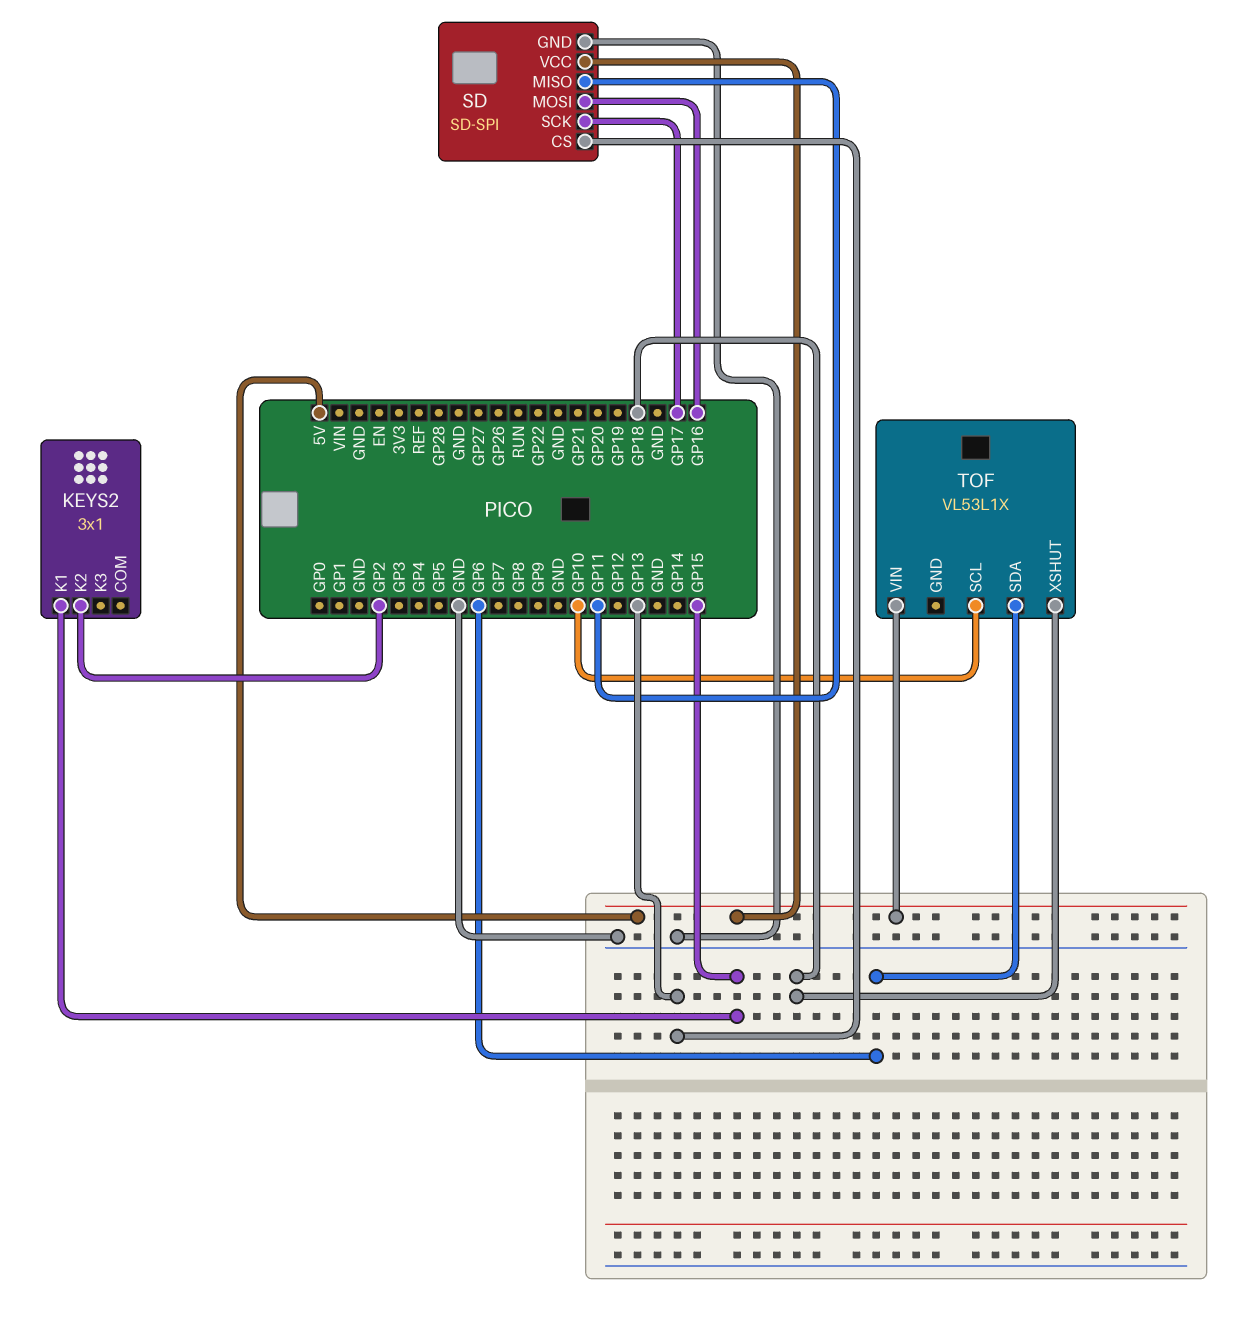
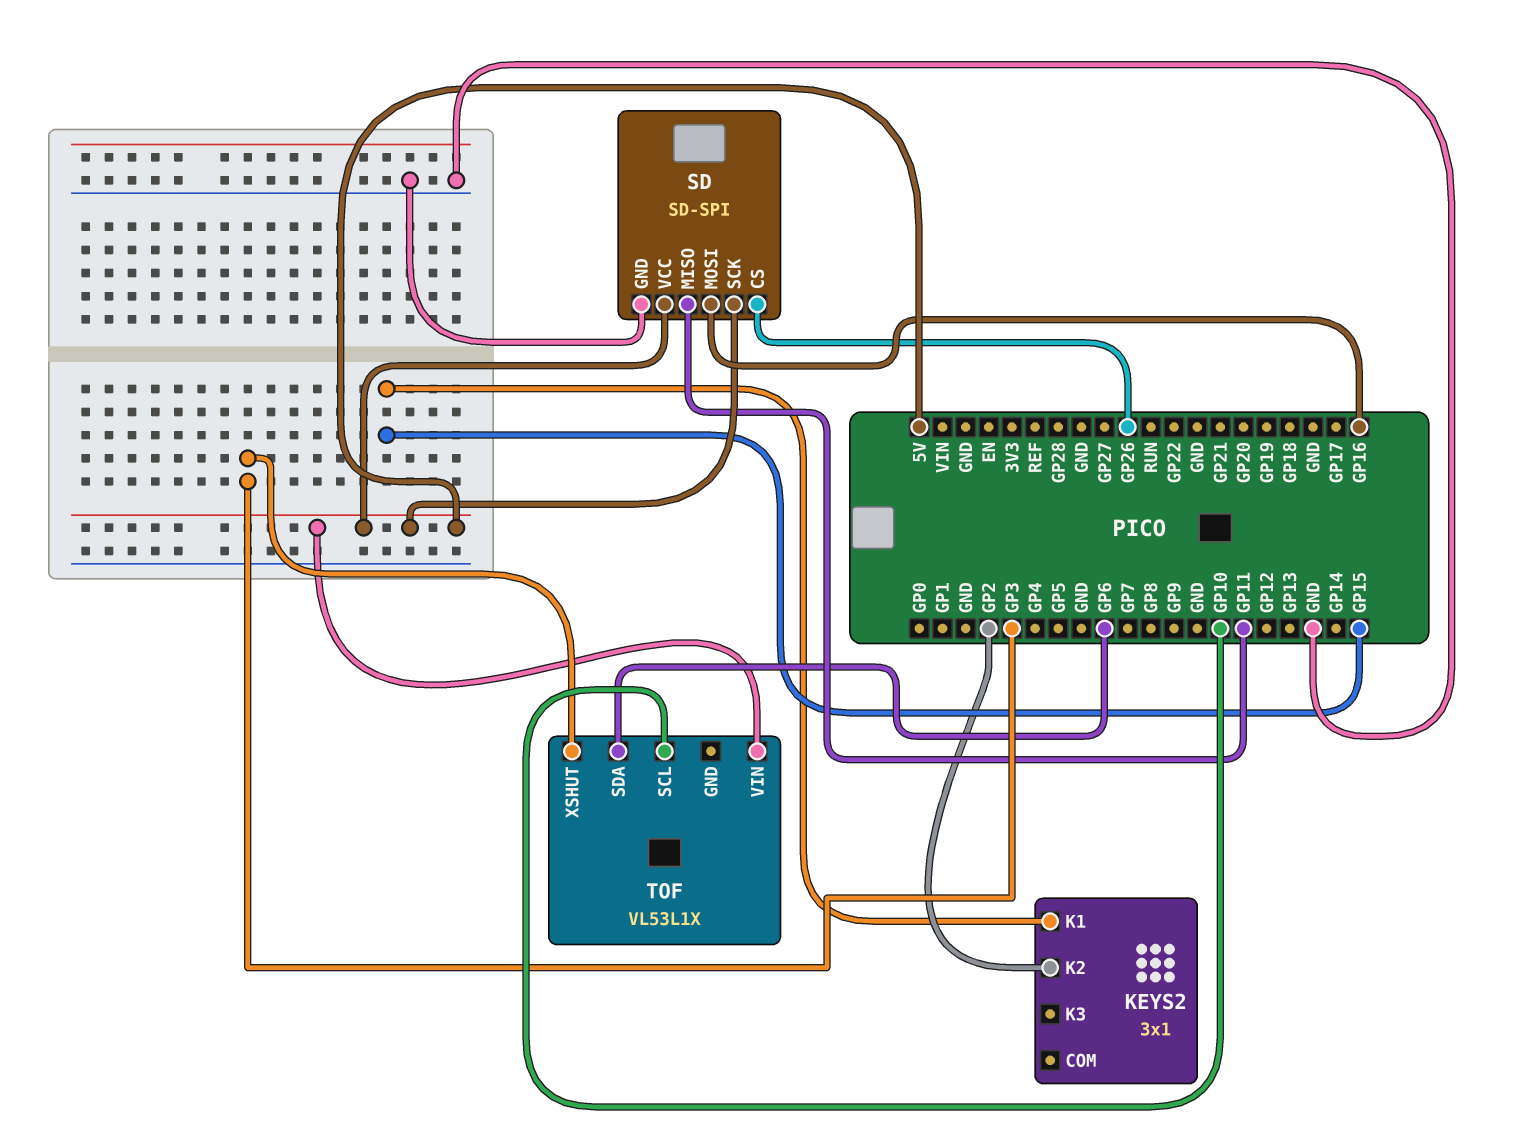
SD pin CS: GP13 -> GP26
SD pin SCK: GP17 -> 5V
TOF pin XSHUT: GP18 -> GP3

